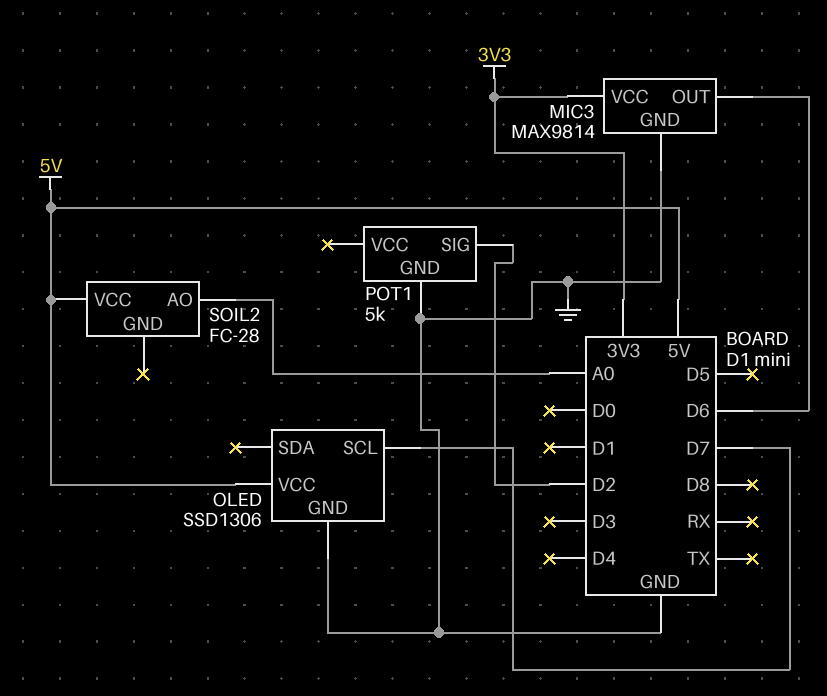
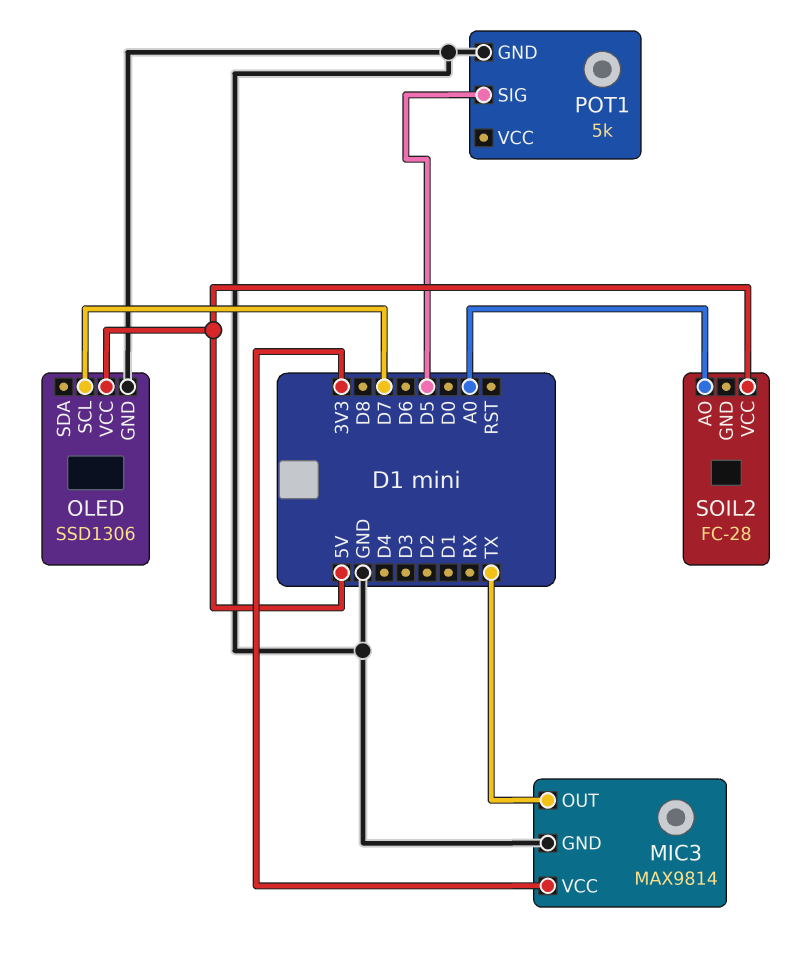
MIC3 pin OUT: D6 -> TX
POT1 pin SIG: D2 -> D5

